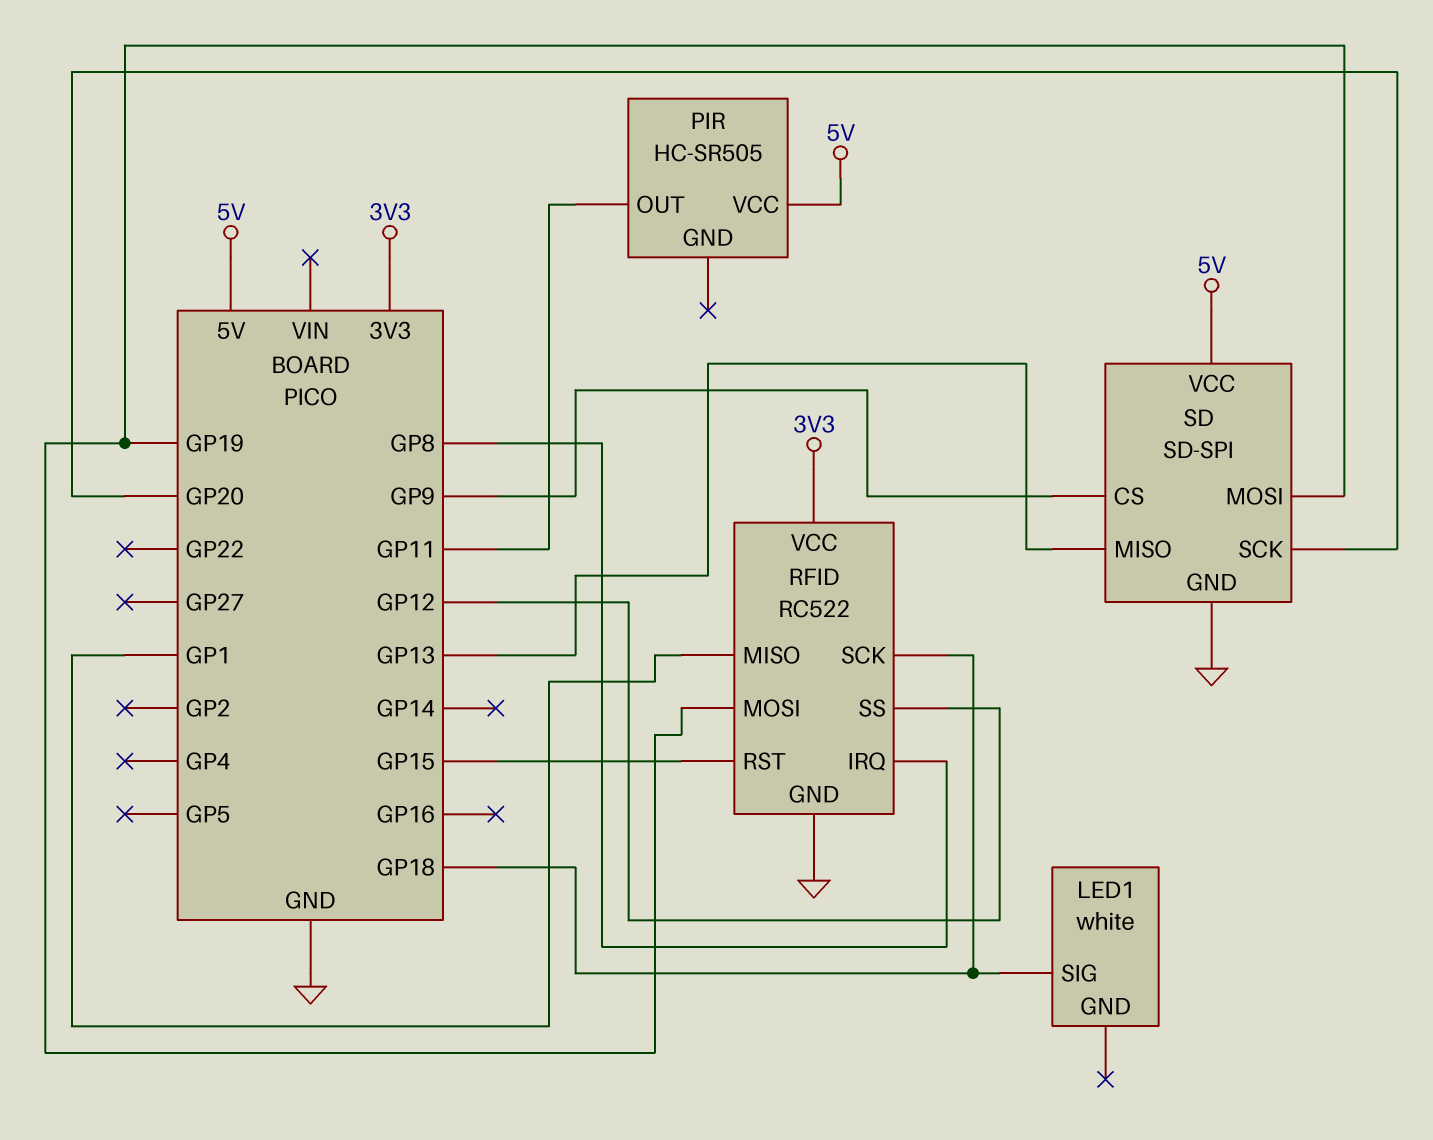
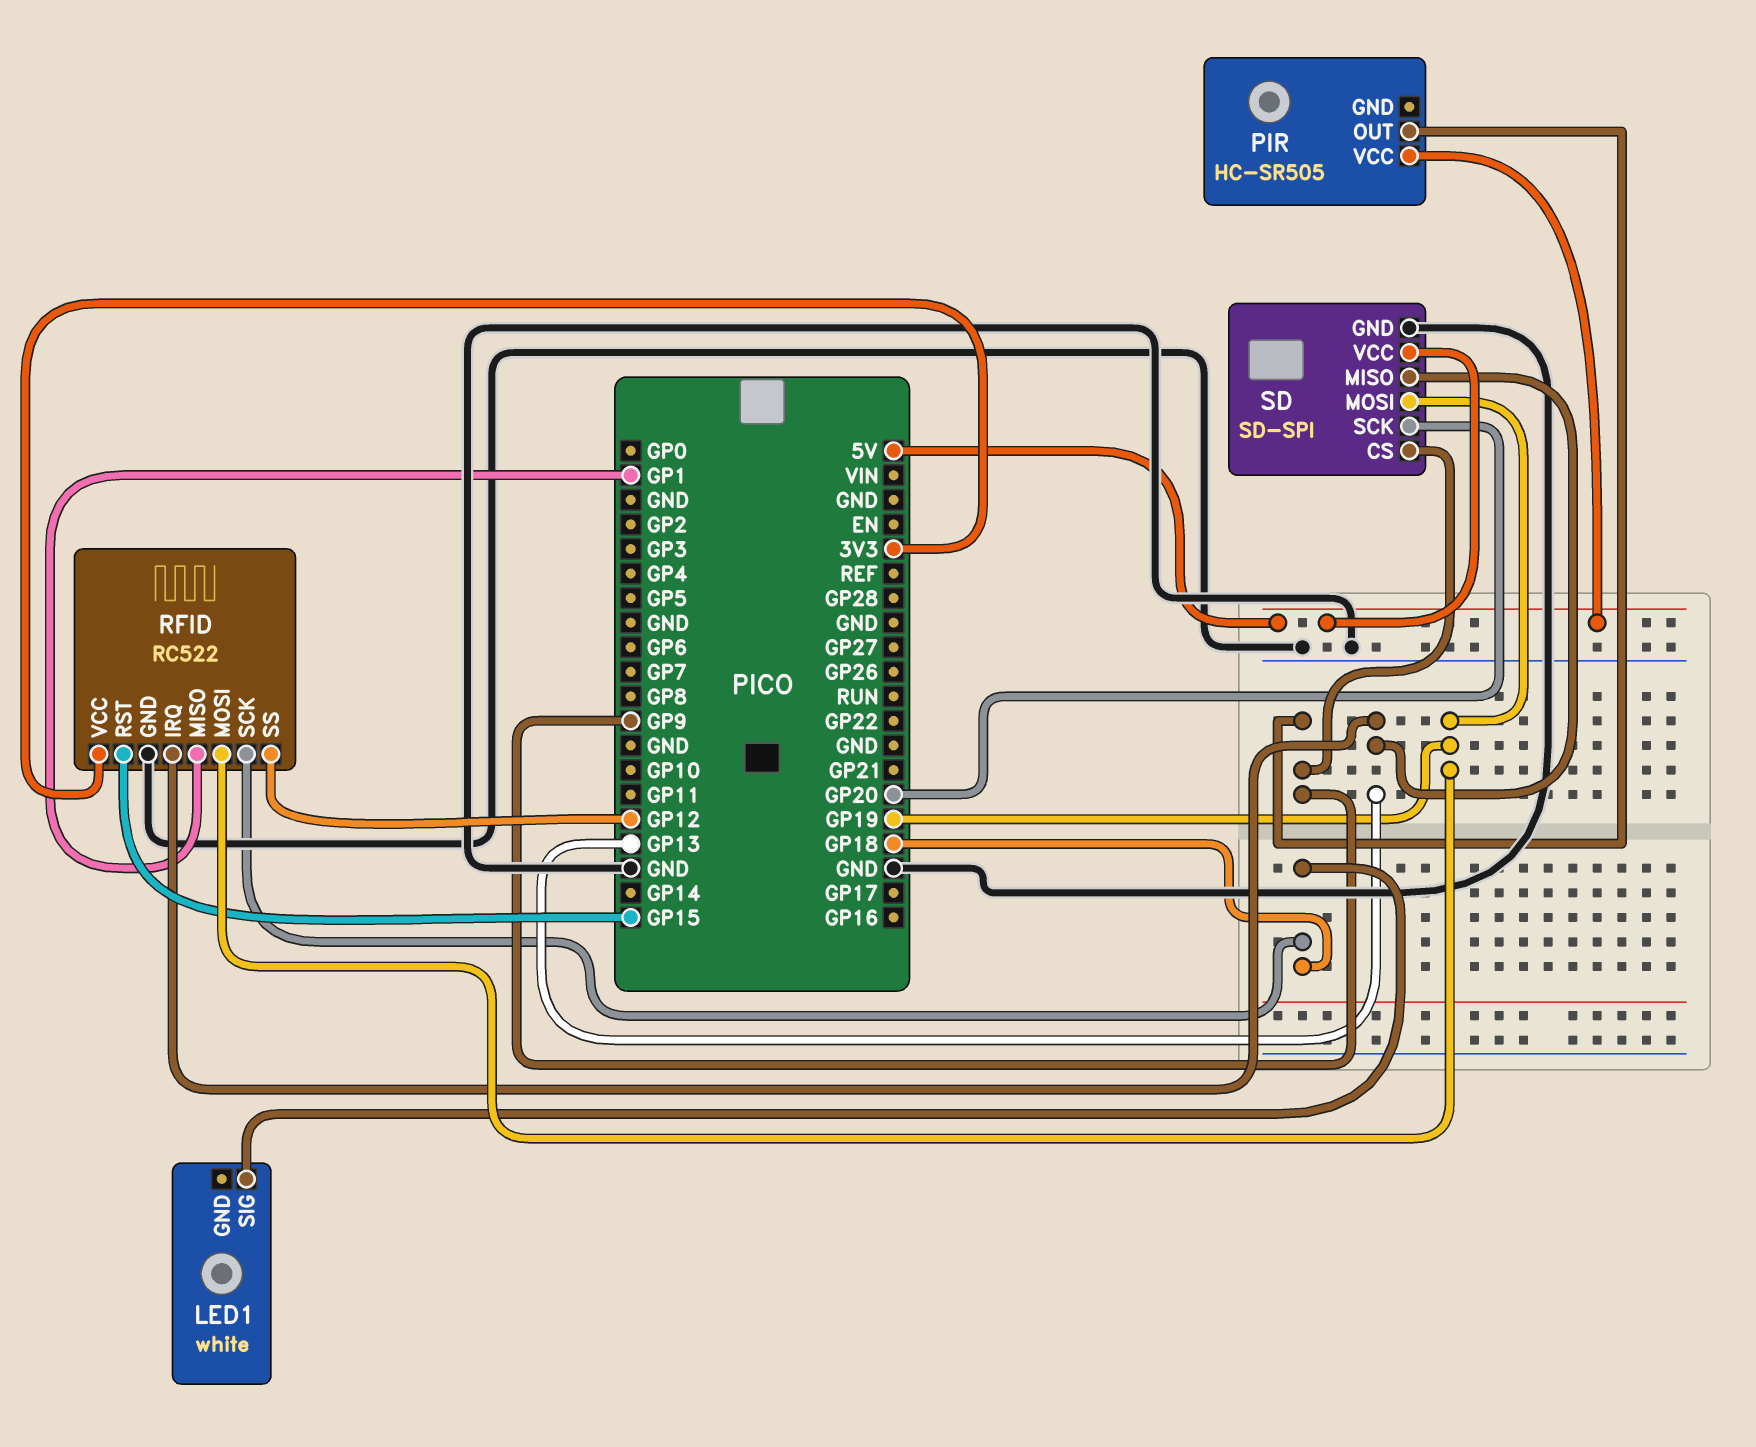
PIR pin OUT: GP11 -> GP9
RFID pin IRQ: GP8 -> GP13

